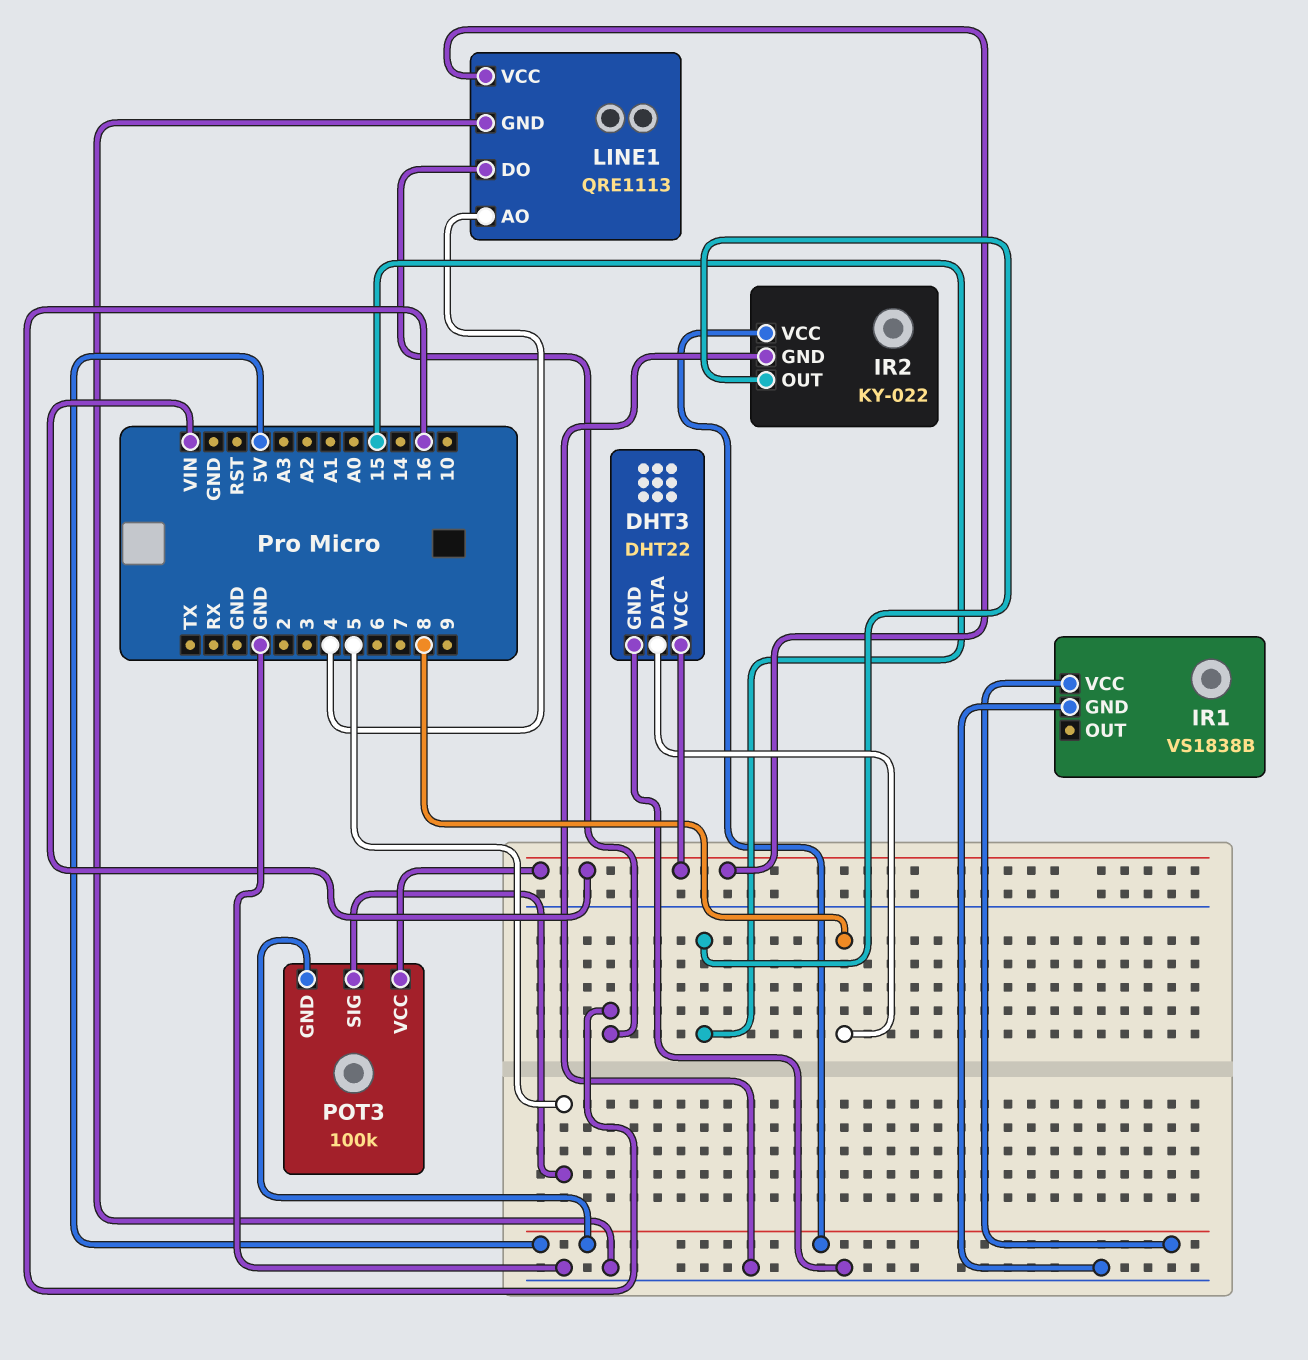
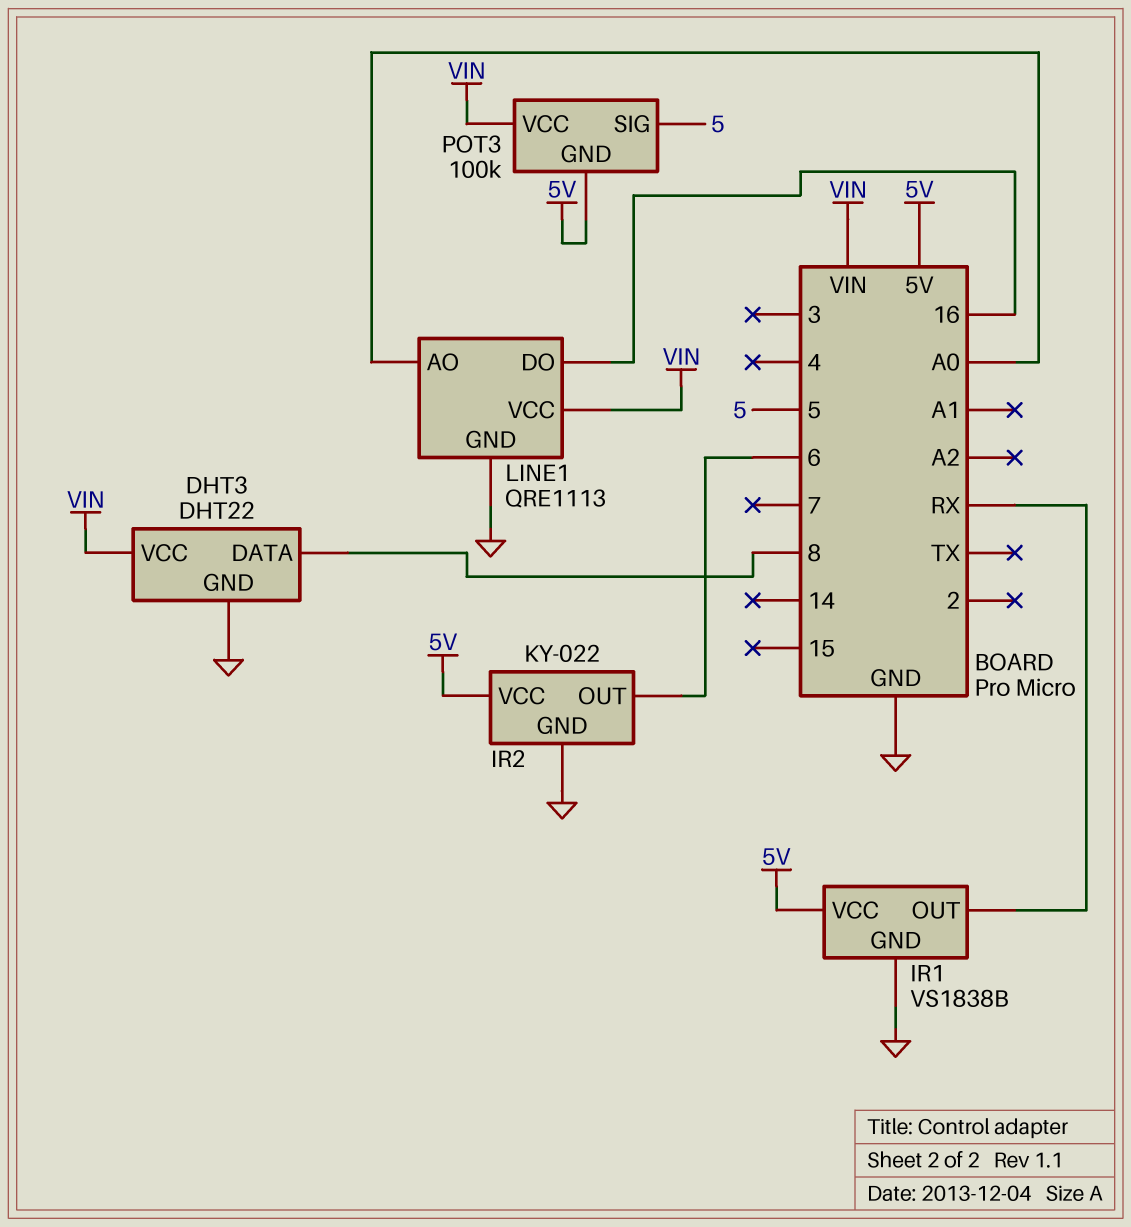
IR1 pin OUT: none -> RX
IR2 pin OUT: 15 -> 6
LINE1 pin AO: 4 -> A0

